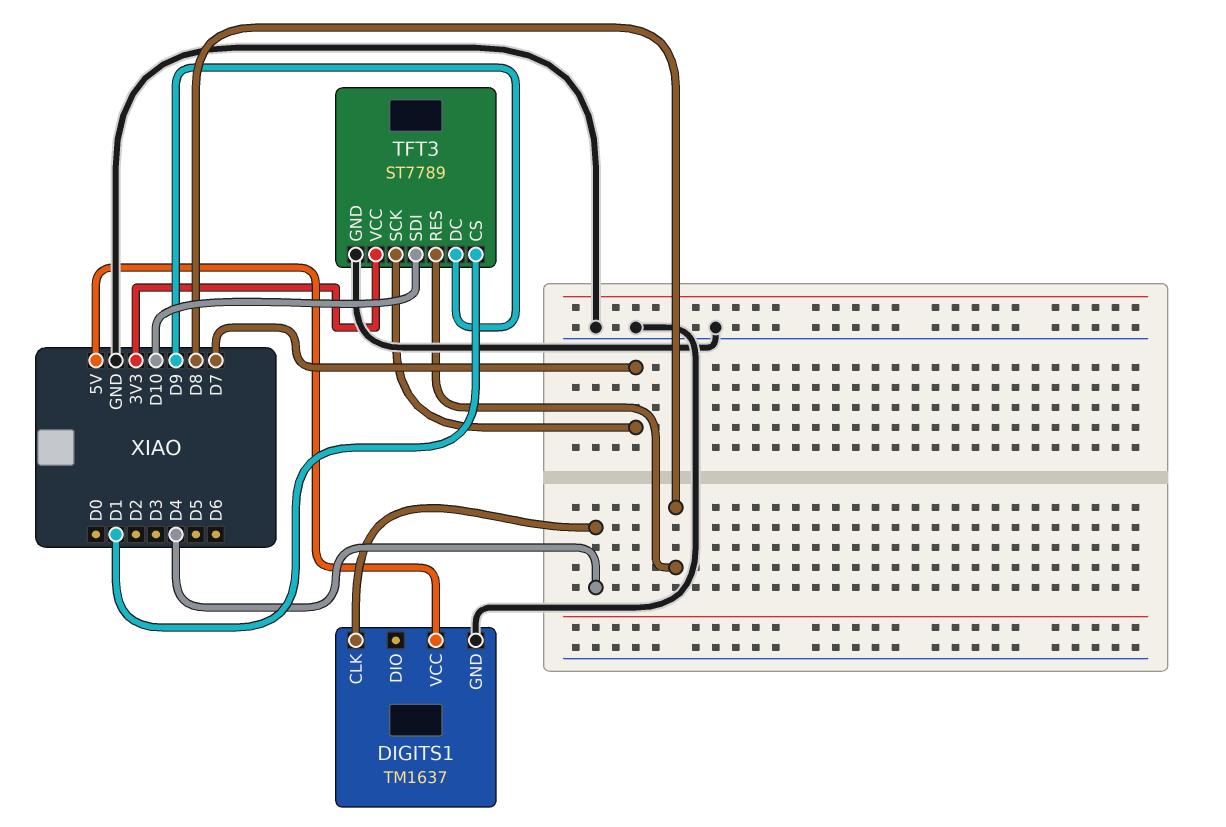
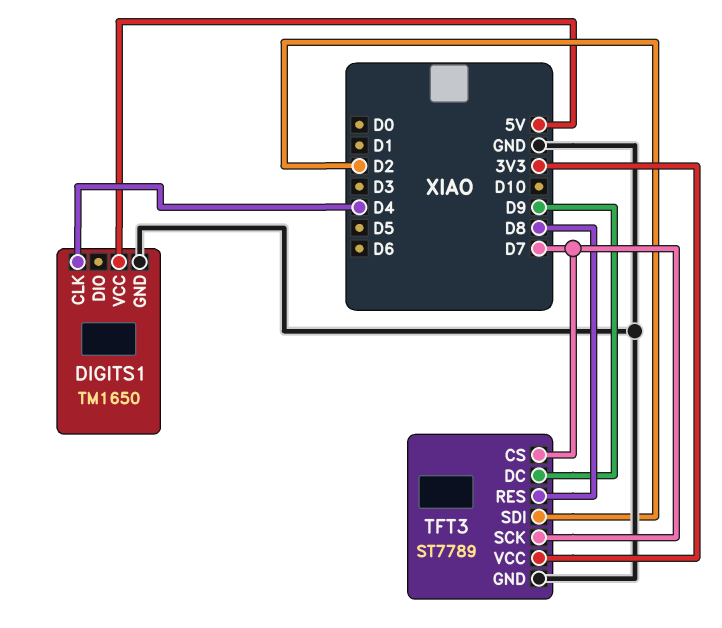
DIGITS1: TM1637 -> TM1650
TFT3 pin CS: D1 -> D7
TFT3 pin SDI: D10 -> D2

